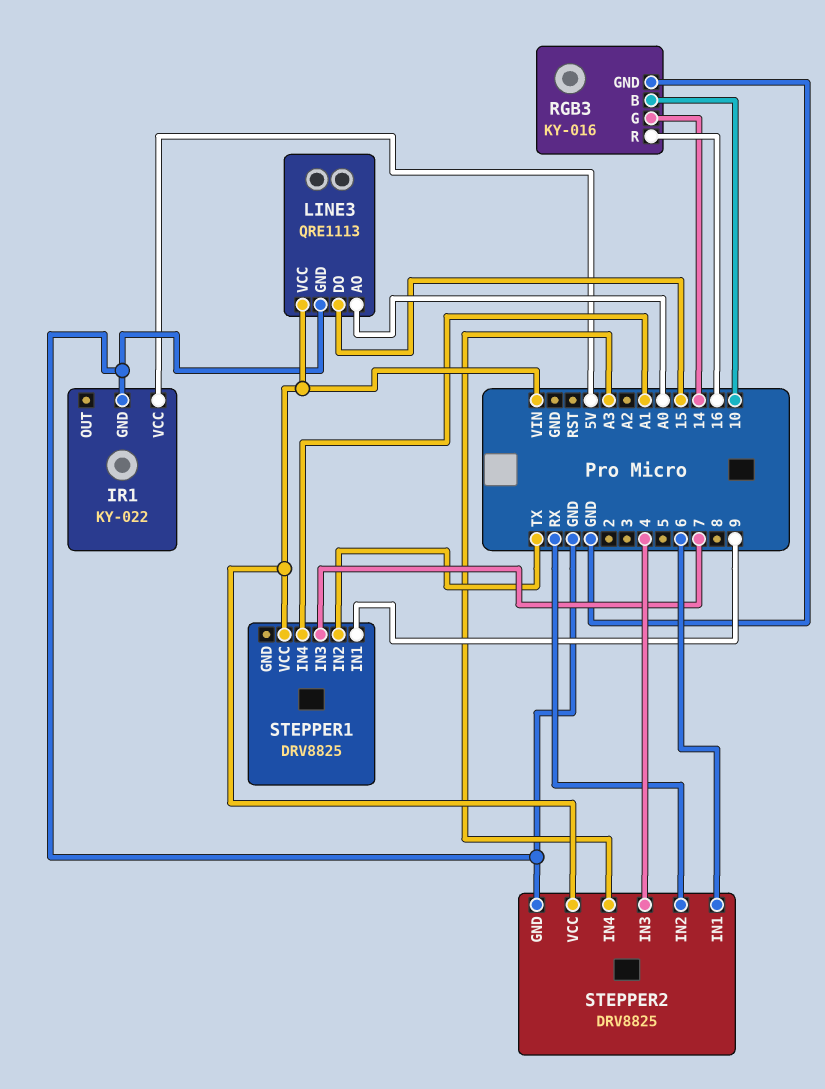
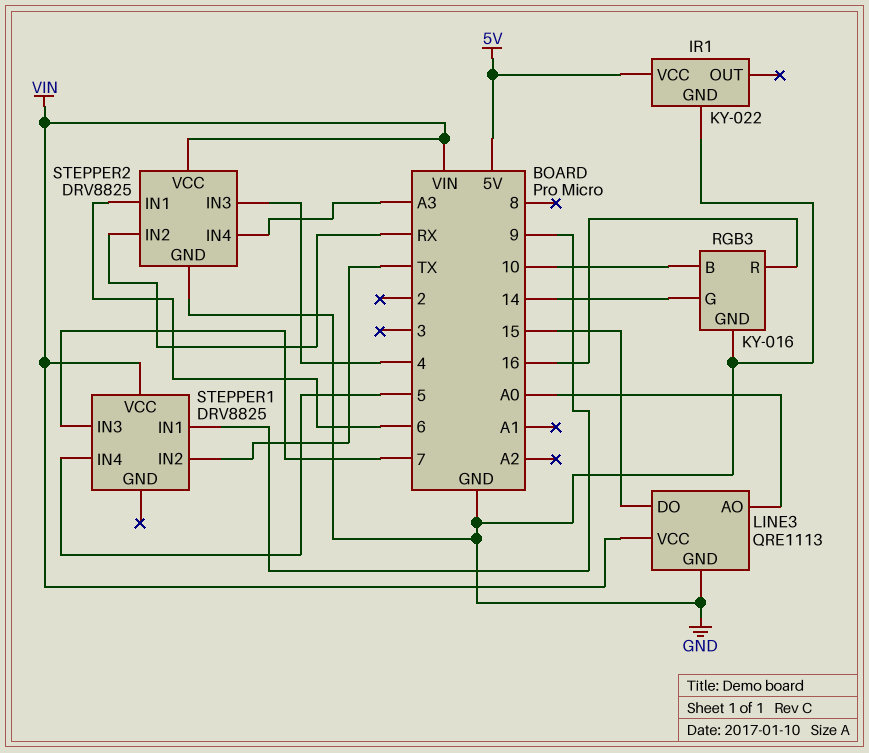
STEPPER1 pin IN4: A1 -> 5

